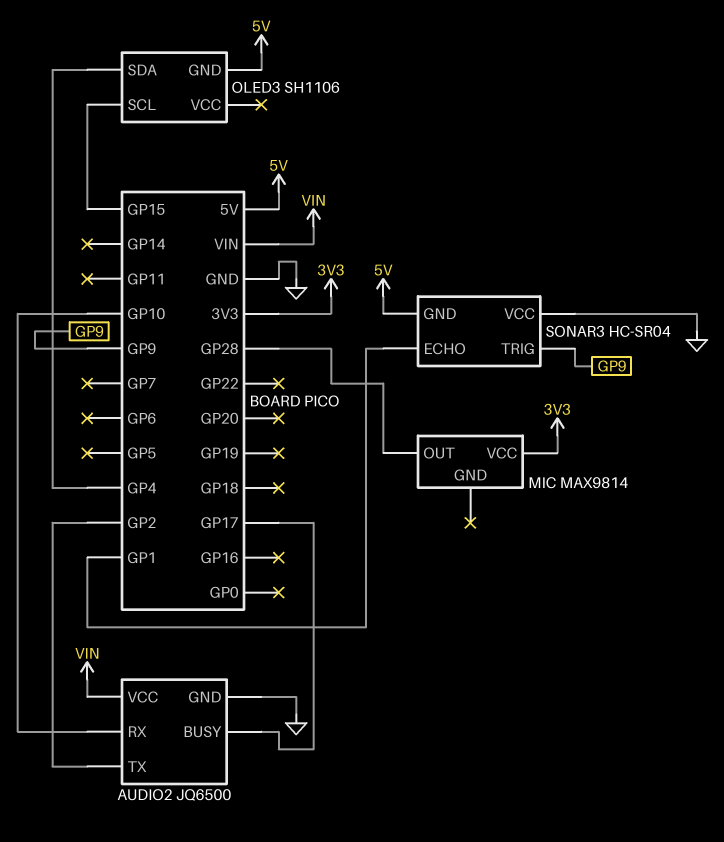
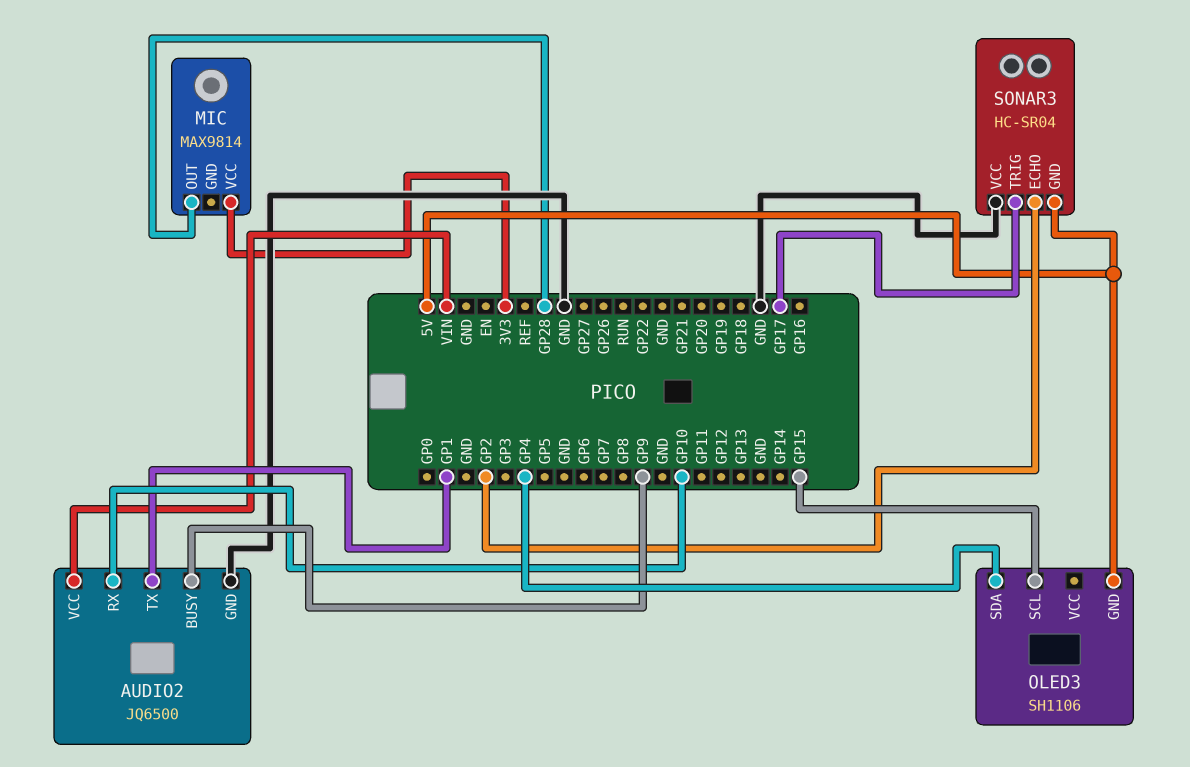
AUDIO2 pin BUSY: GP17 -> GP9
AUDIO2 pin TX: GP2 -> GP1
SONAR3 pin ECHO: GP1 -> GP2
SONAR3 pin TRIG: GP9 -> GP17

